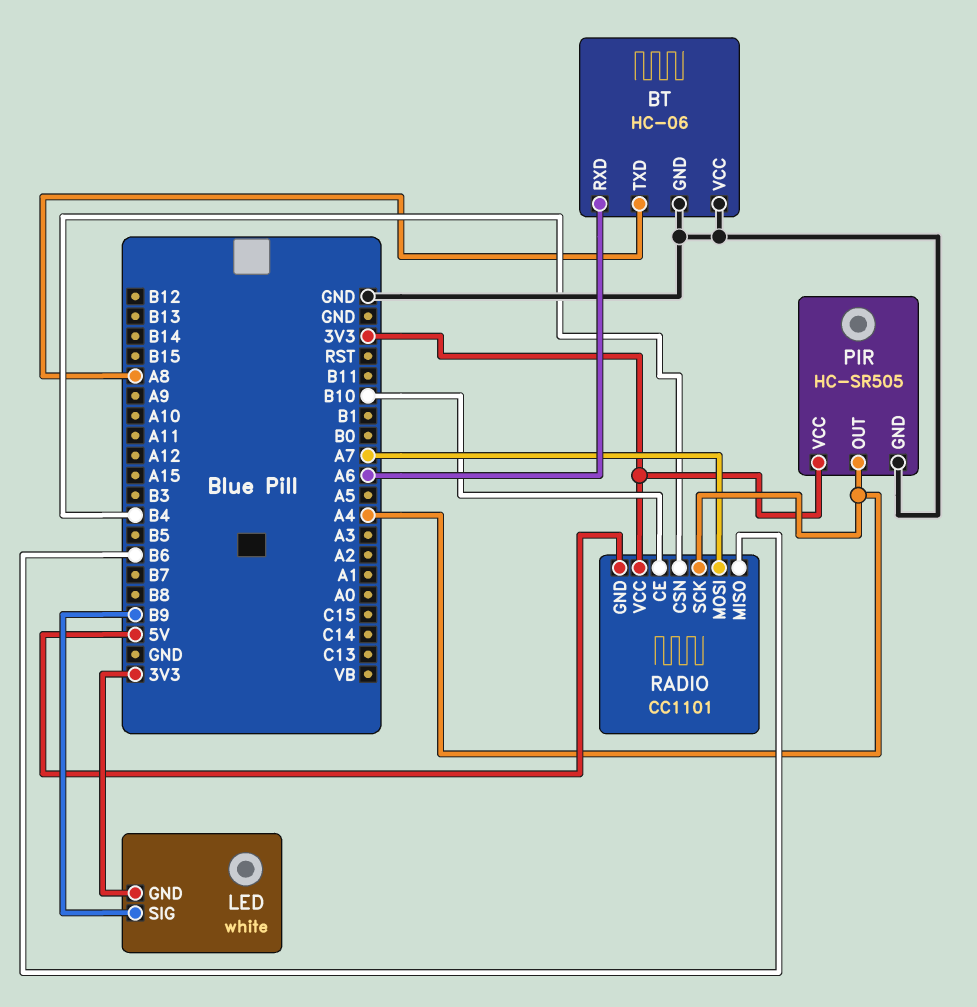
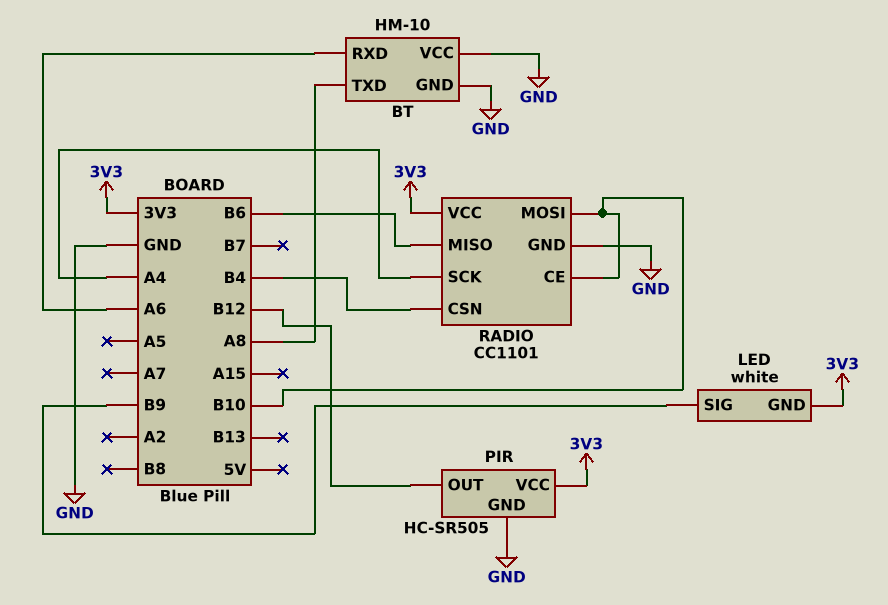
BT: HC-06 -> HM-10
PIR pin OUT: A4 -> B12
RADIO pin GND: 5V -> GND
RADIO pin MOSI: A7 -> B10

